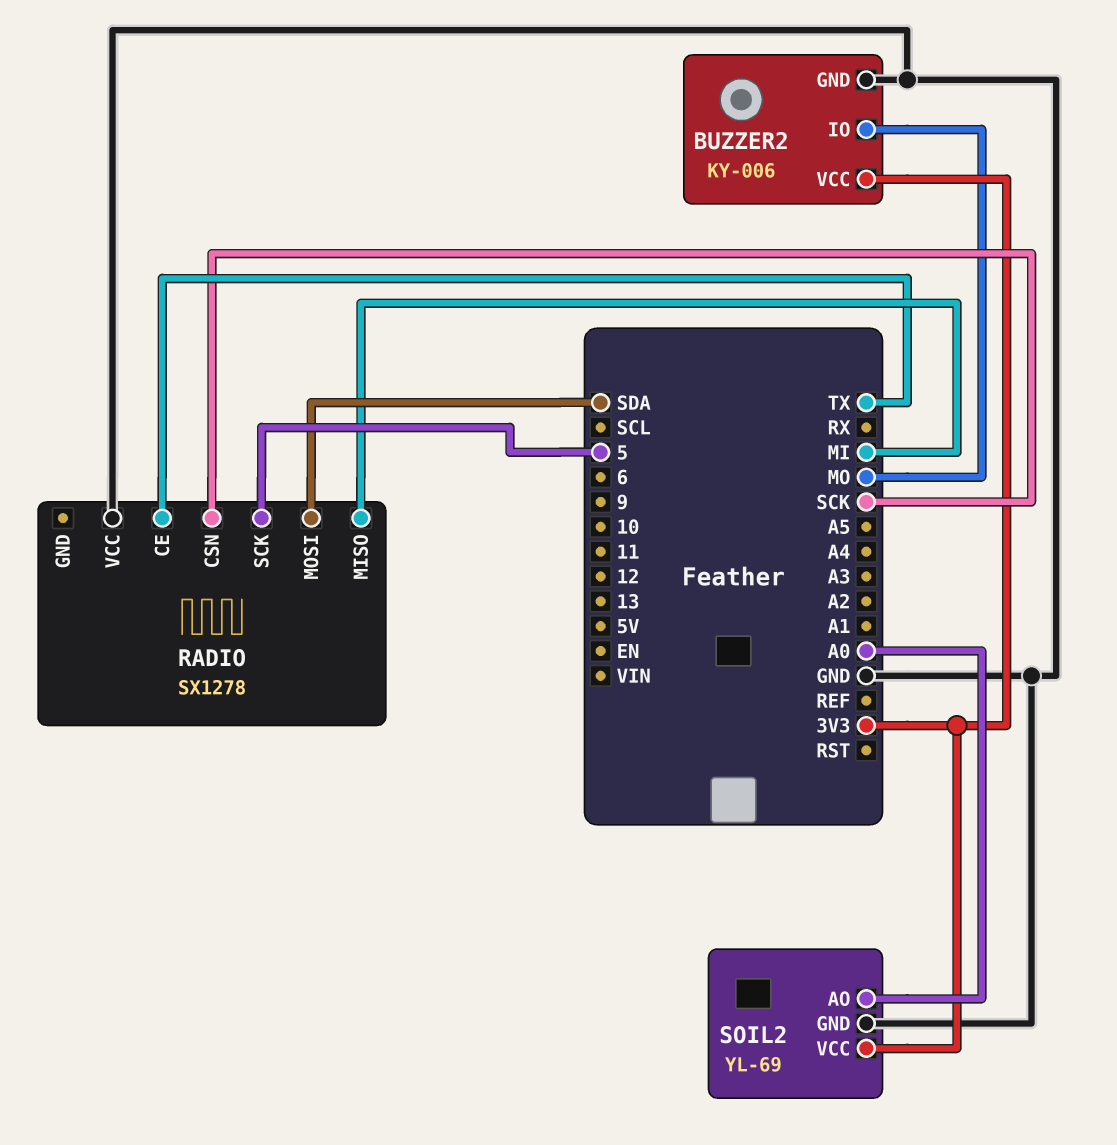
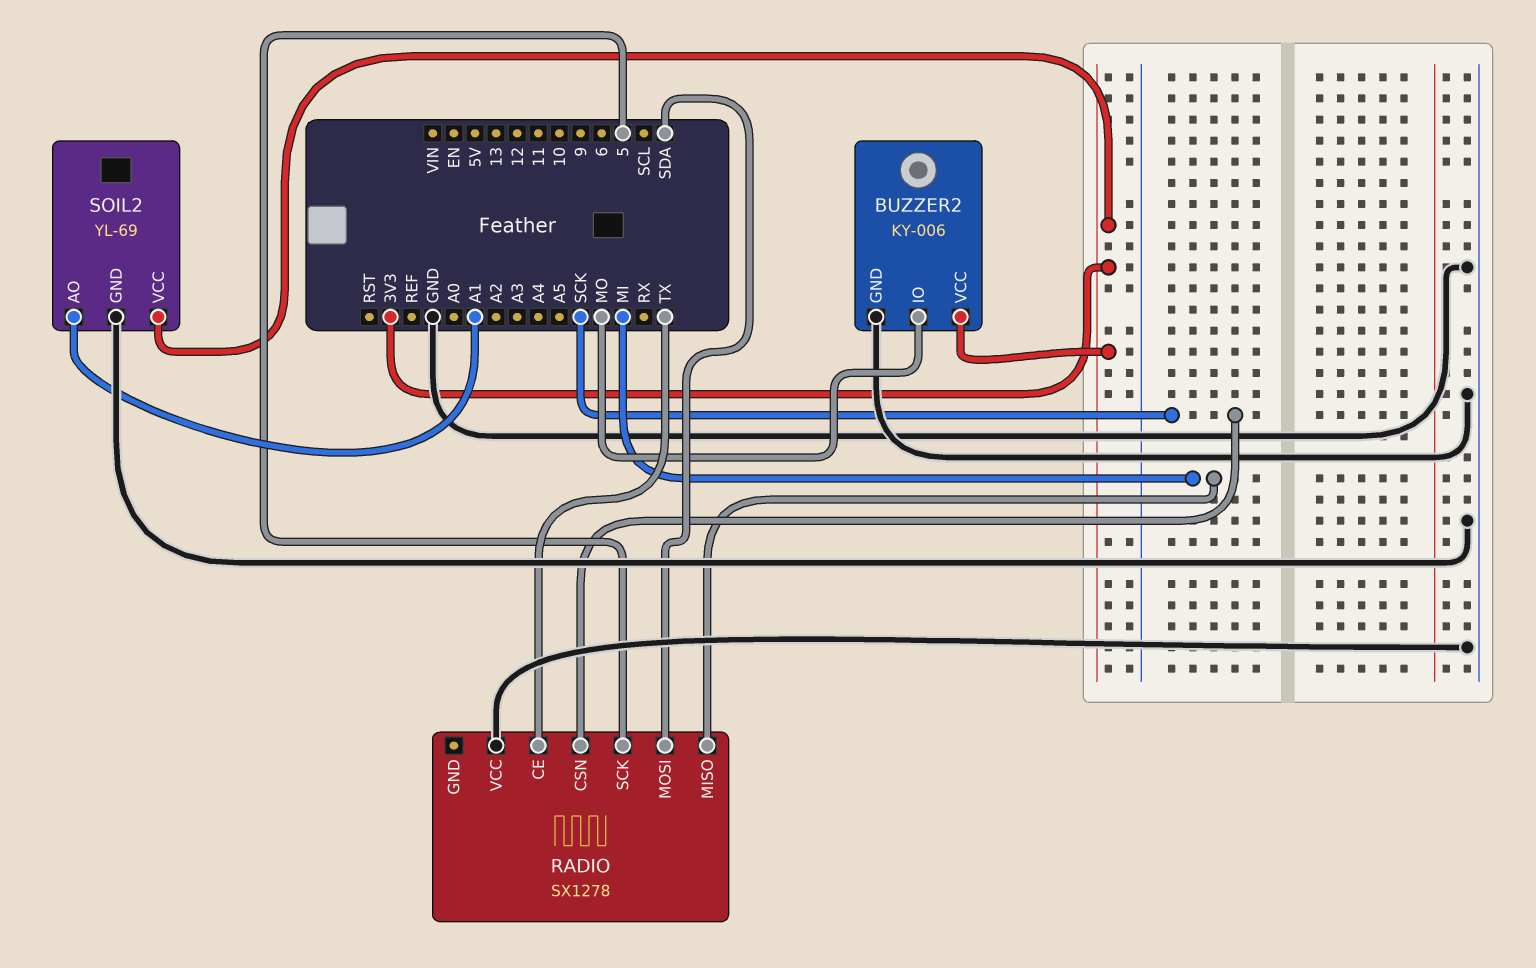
SOIL2 pin AO: A0 -> A1

